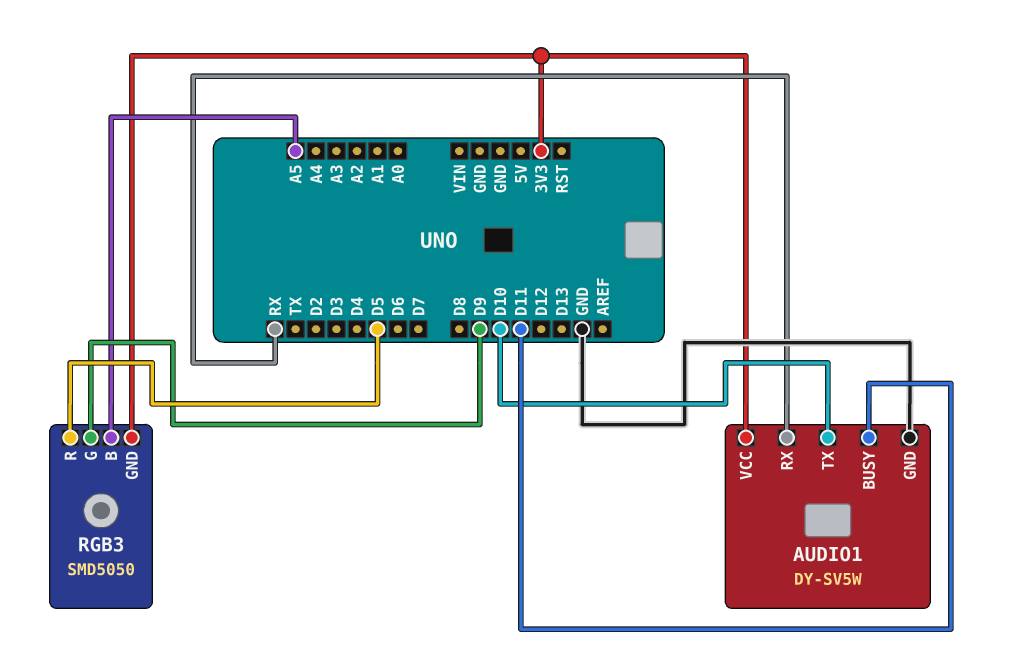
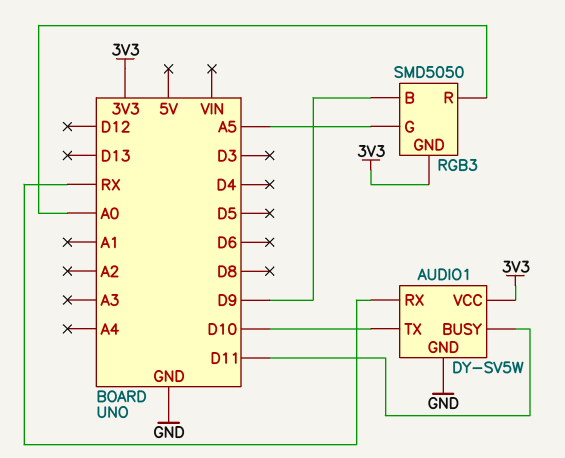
RGB3 pin B: A5 -> D9
RGB3 pin G: D9 -> A5
RGB3 pin R: D5 -> A0

